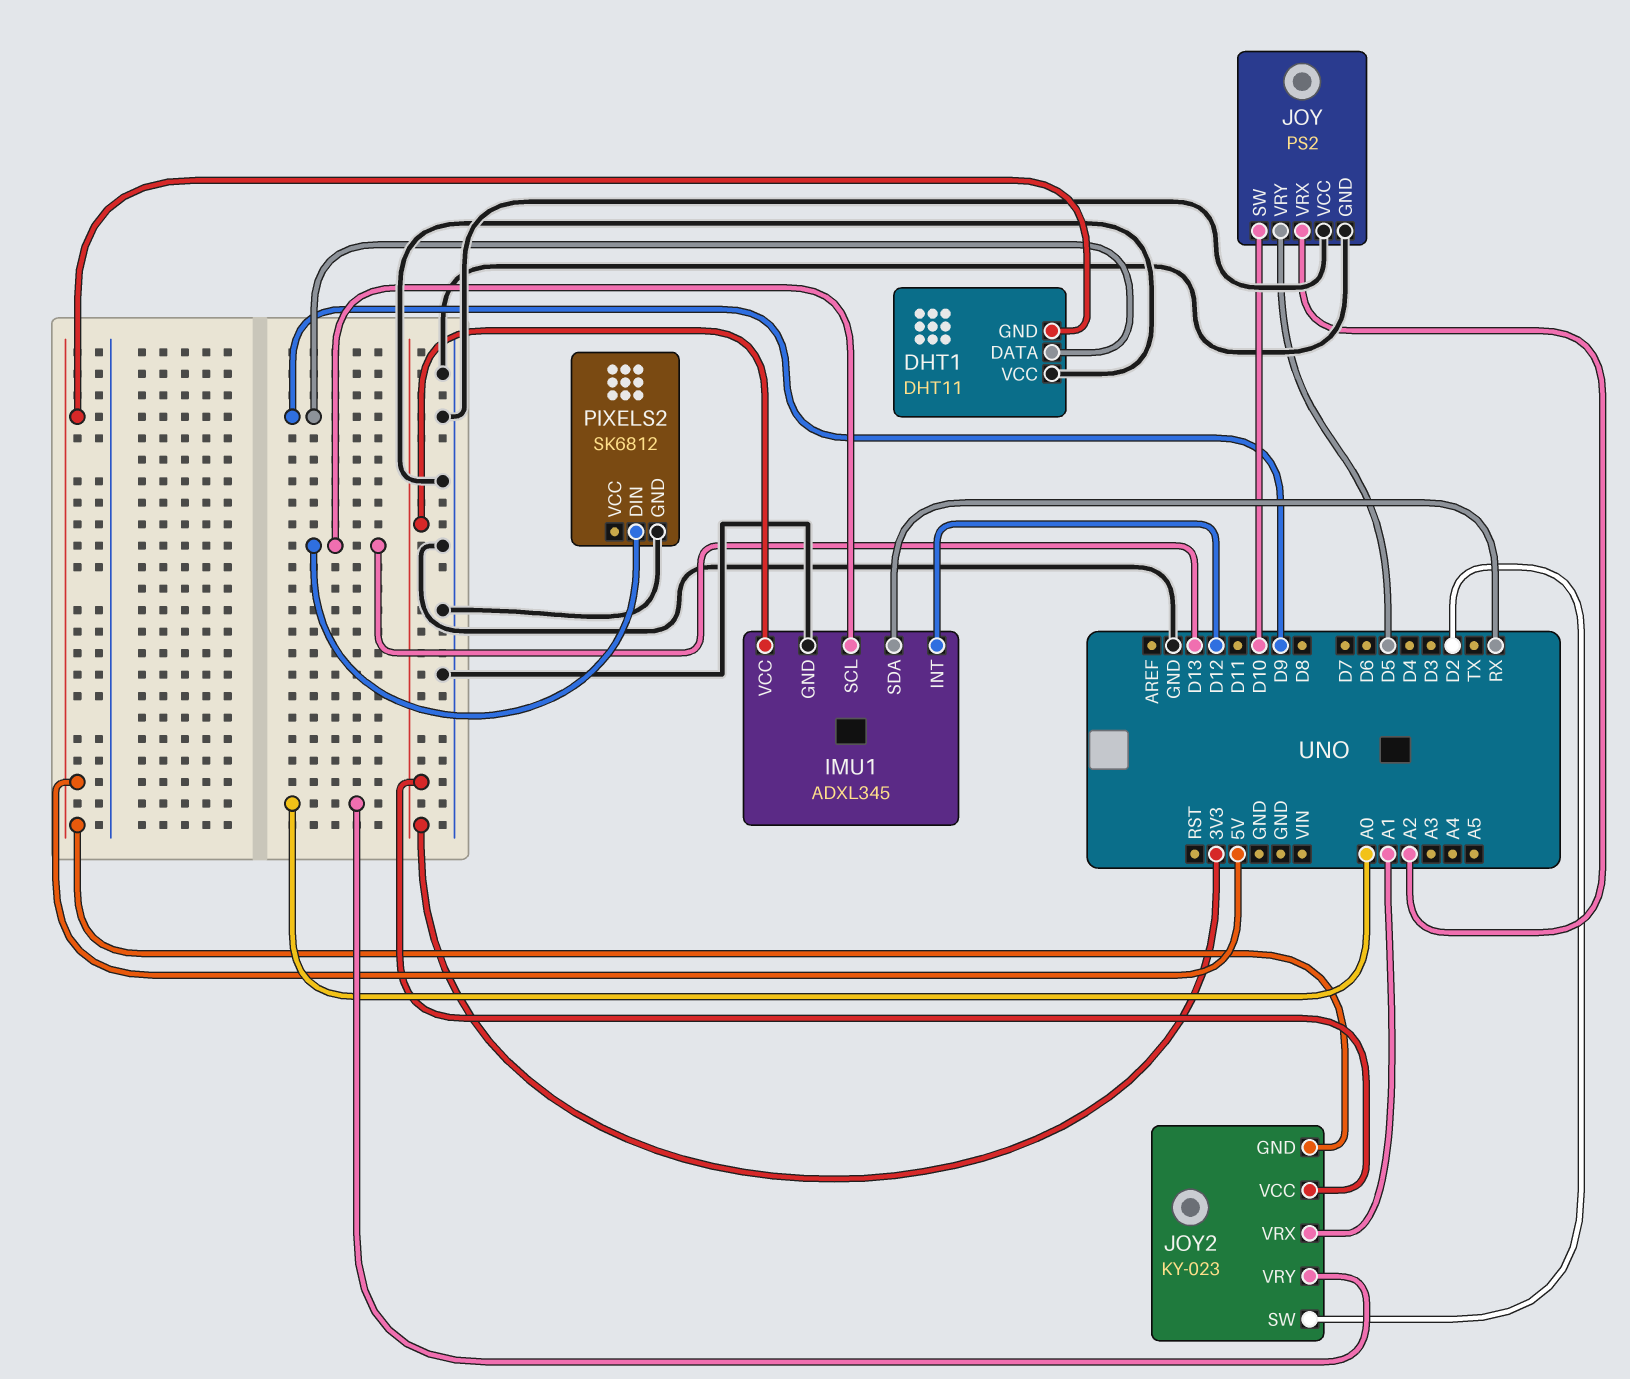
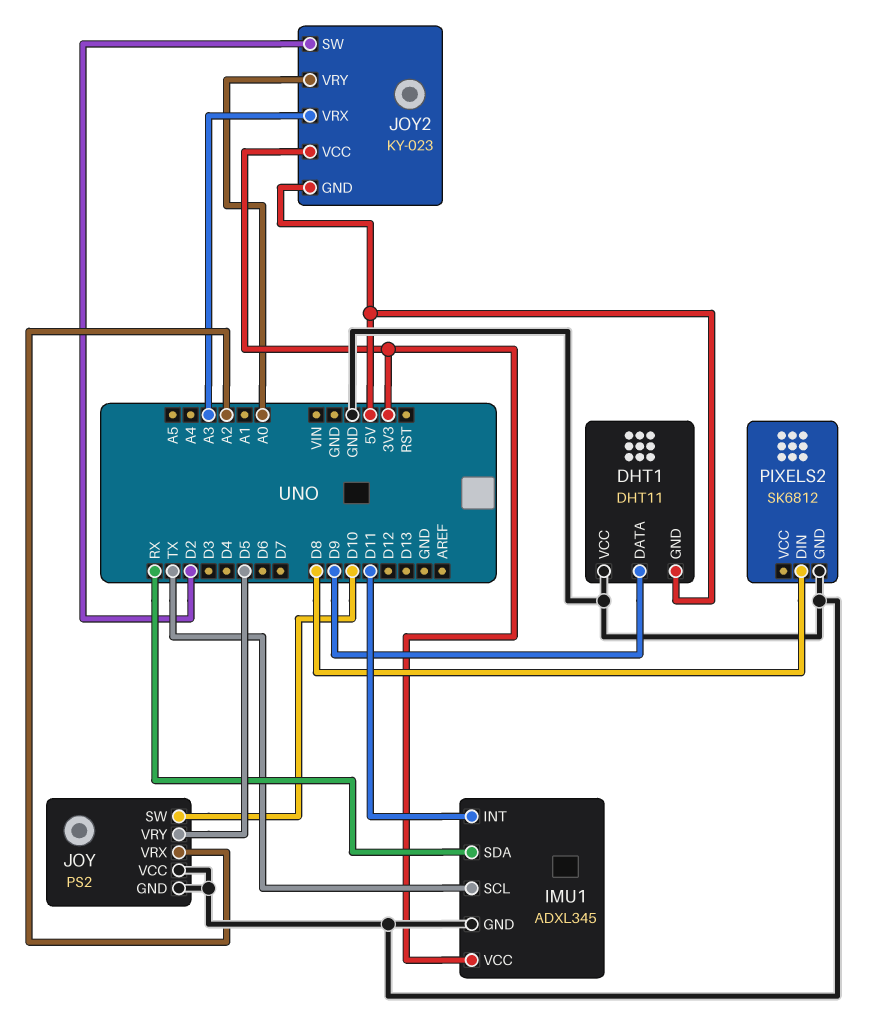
IMU1 pin INT: D12 -> D11
IMU1 pin SCL: D13 -> TX
JOY2 pin VRX: A1 -> A3
PIXELS2 pin DIN: D13 -> D8

